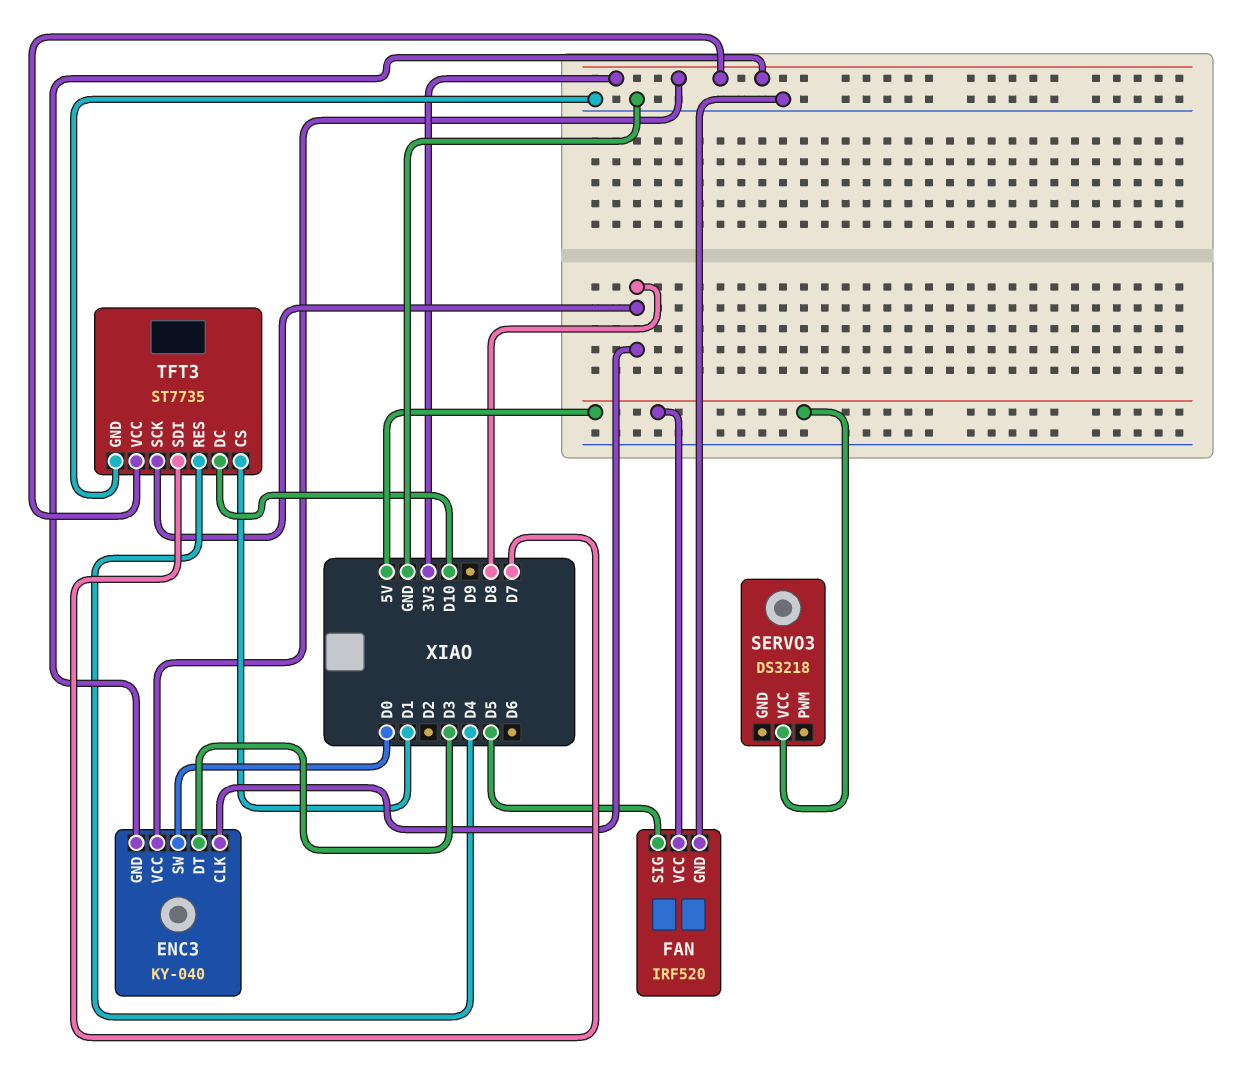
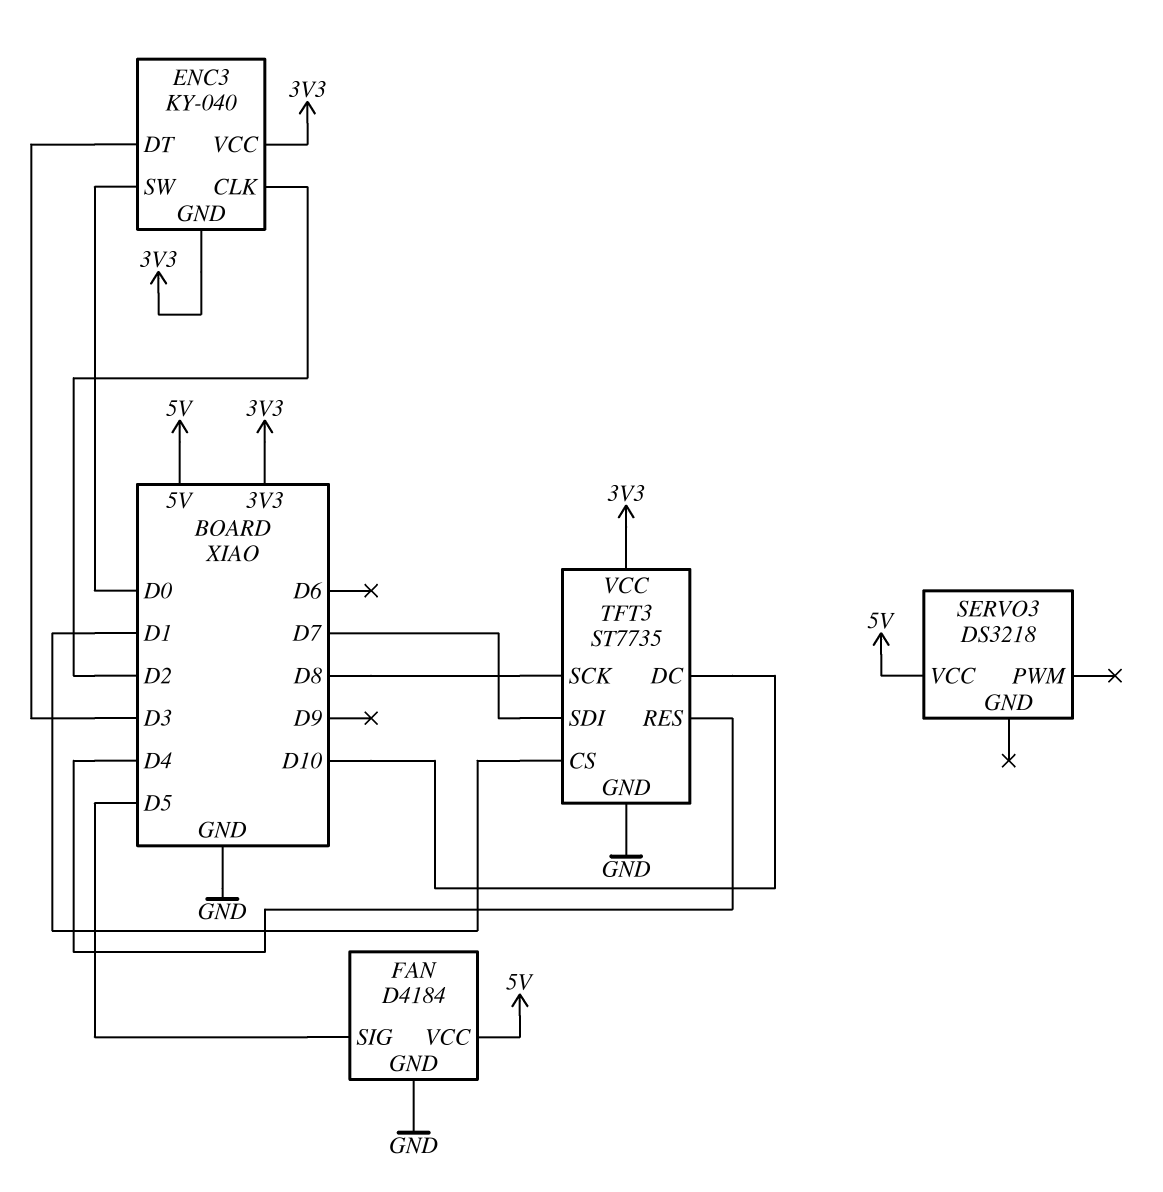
ENC3 pin CLK: D8 -> D2
FAN: IRF520 -> D4184

